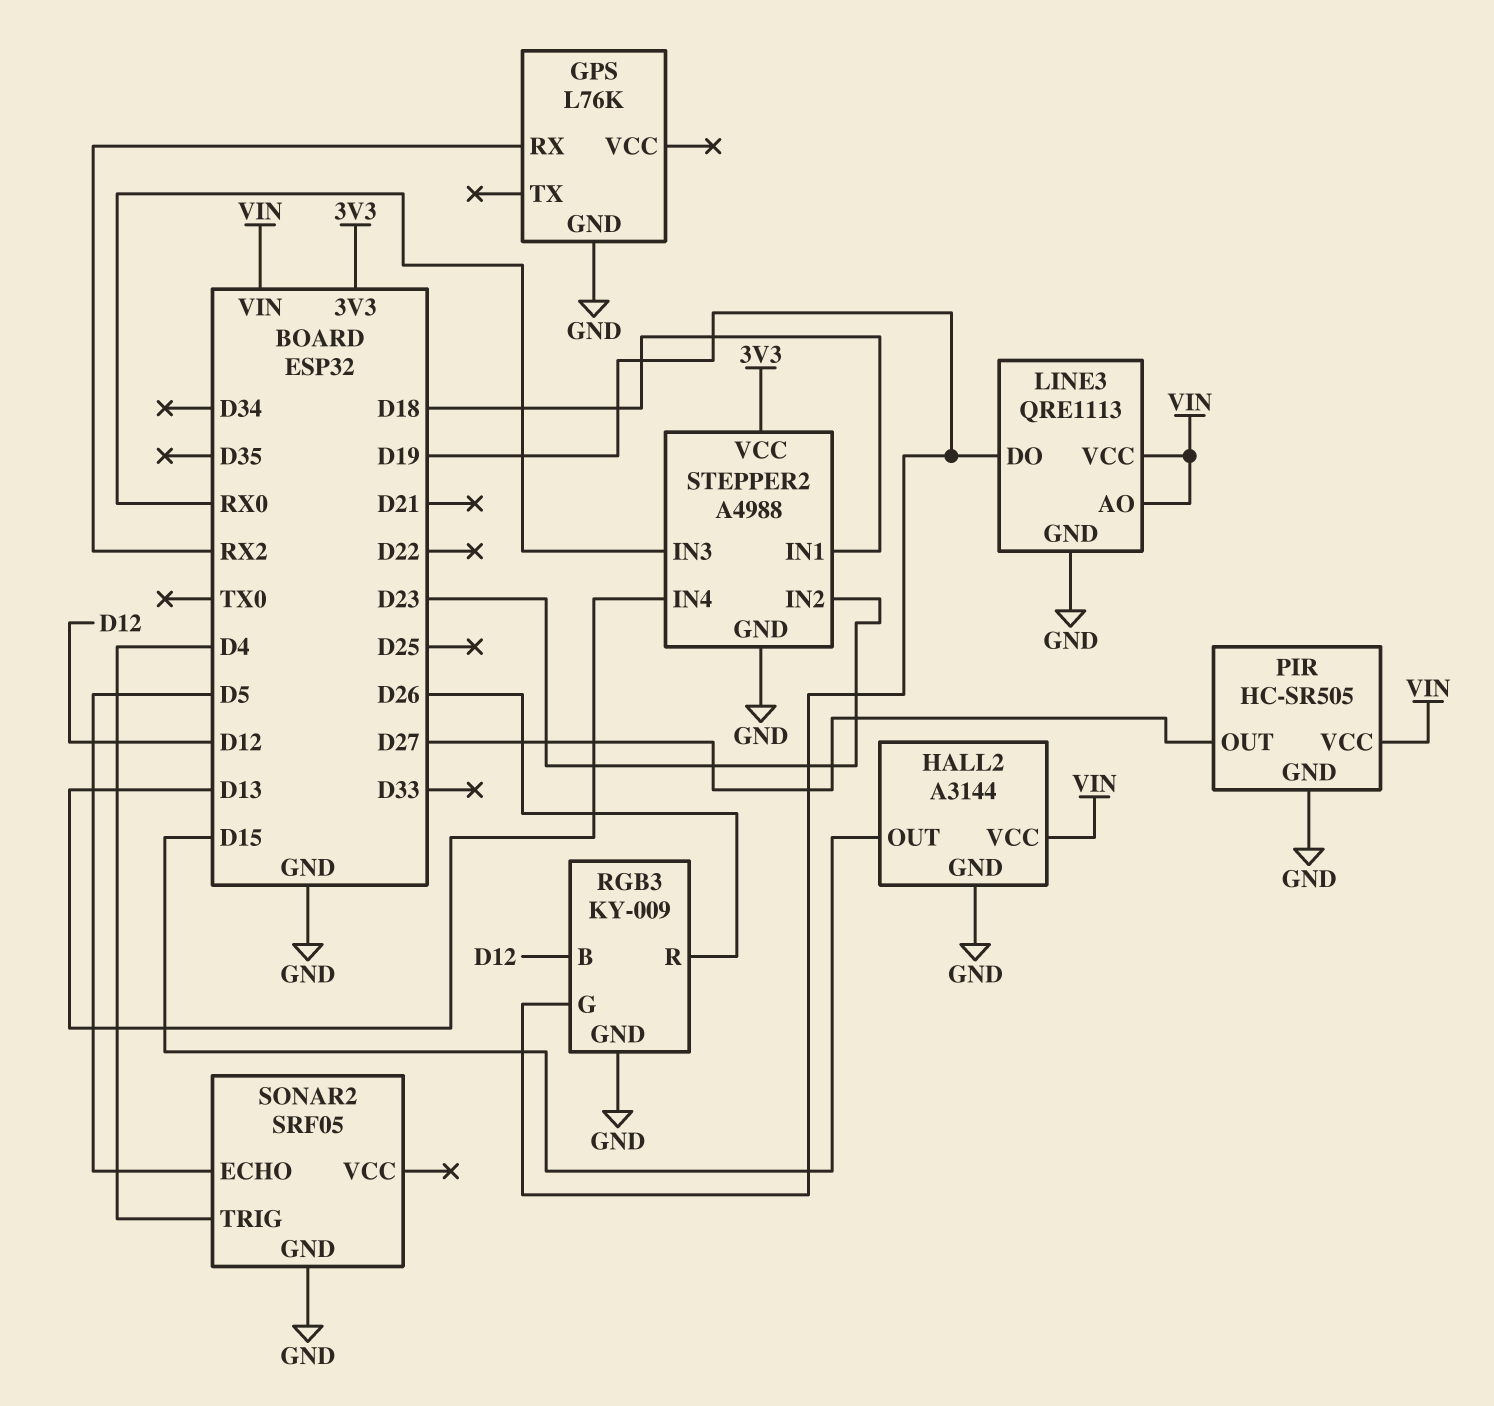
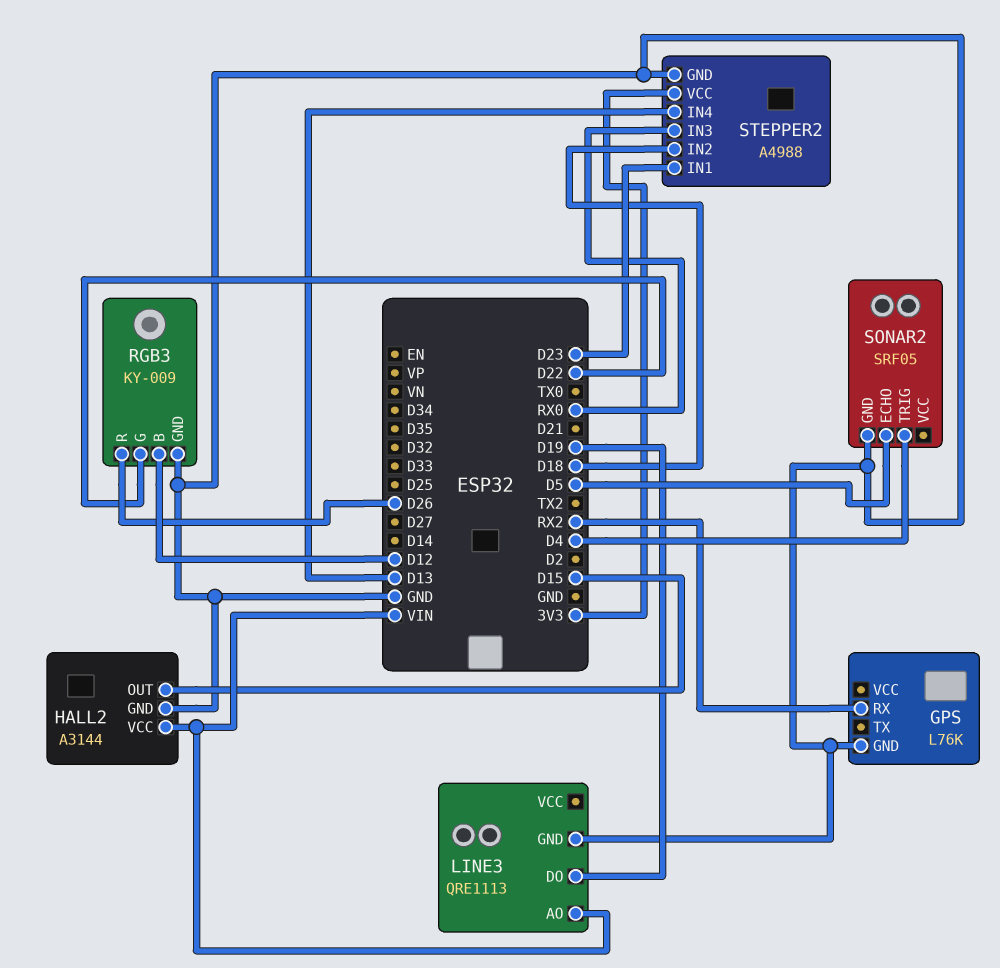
LINE3 pin VCC: VIN -> none
PIR: HC-SR505 -> none
PIR pin GND: GND -> none
PIR pin OUT: D27 -> none
PIR pin VCC: VIN -> none
RGB3 pin G: D19 -> D22
STEPPER2 pin IN1: D18 -> D23
STEPPER2 pin IN2: D23 -> D18

